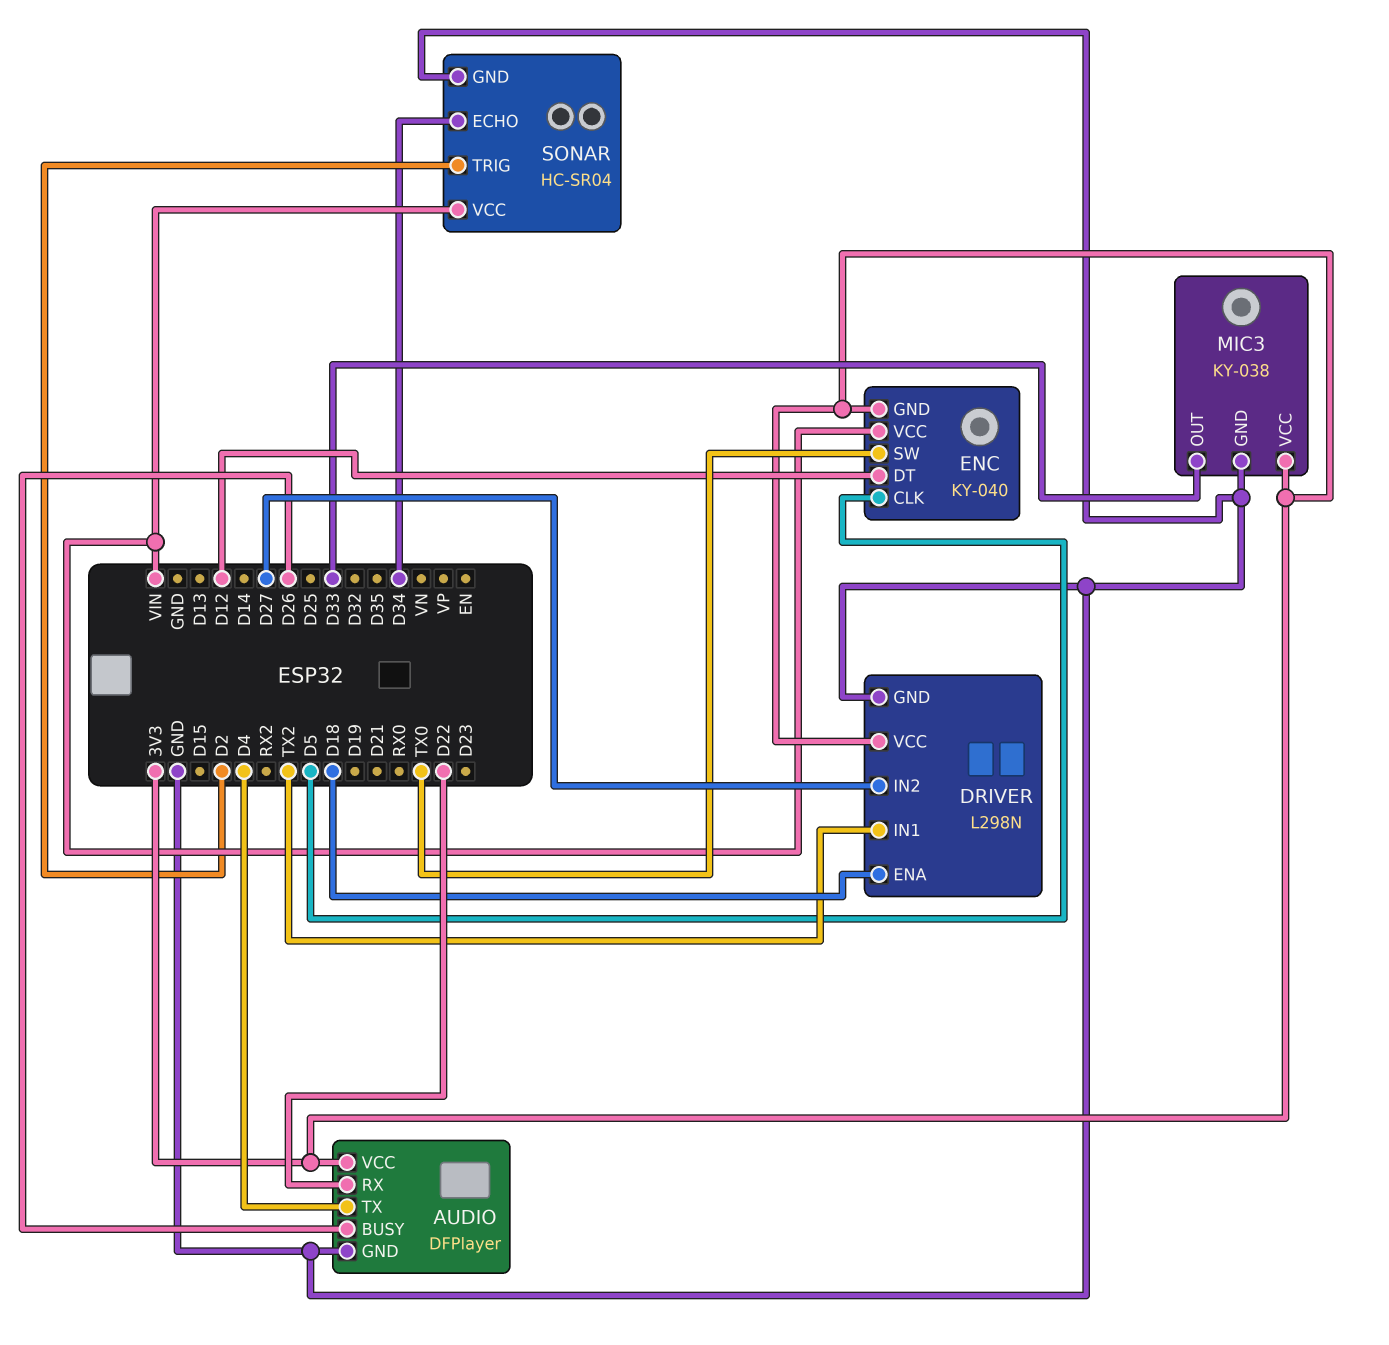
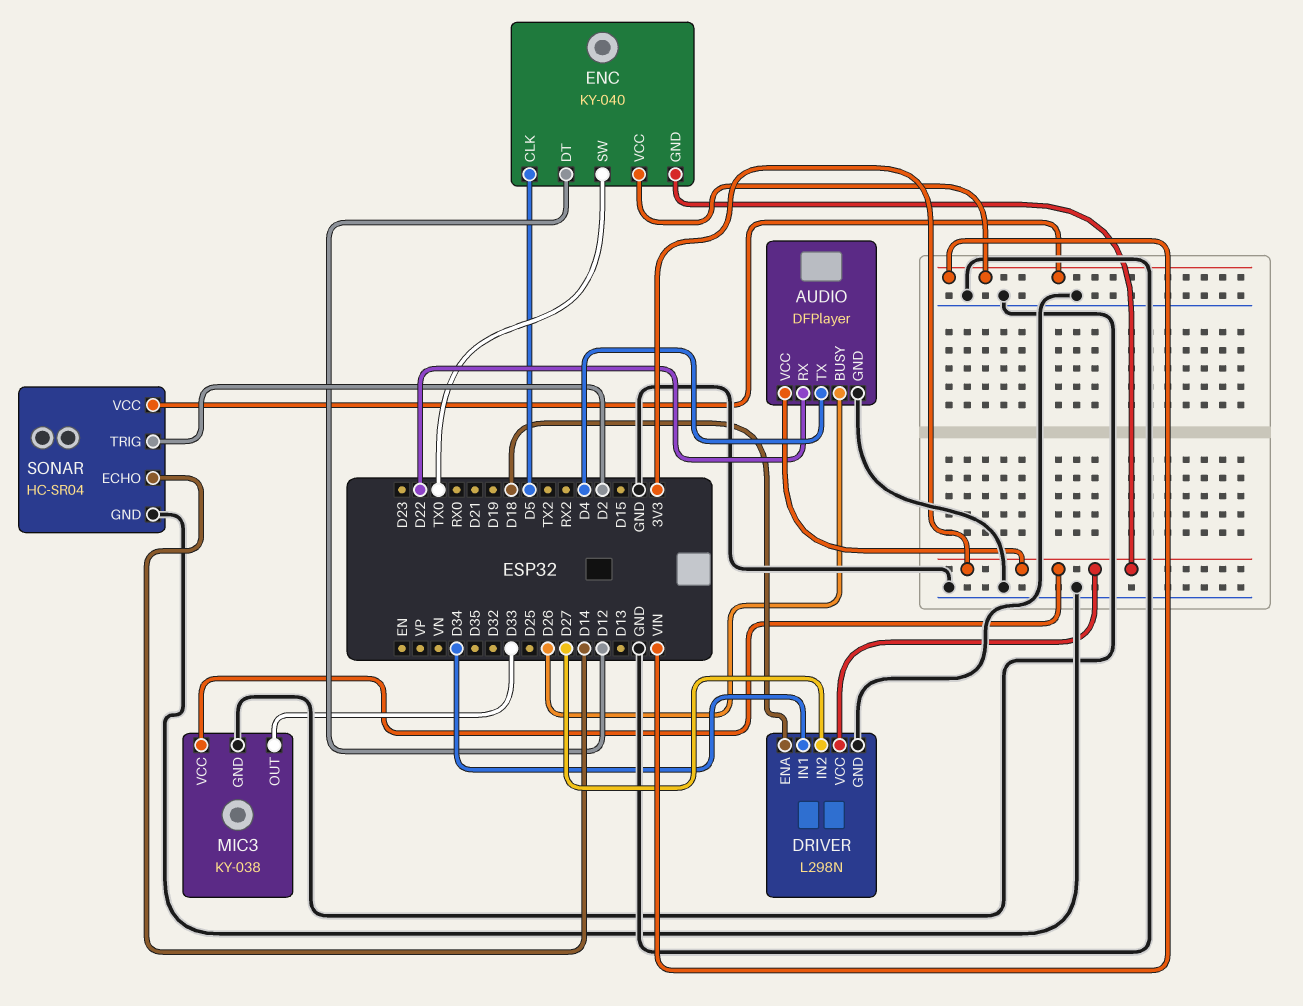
DRIVER pin IN1: TX2 -> D34
SONAR pin ECHO: D34 -> D14

